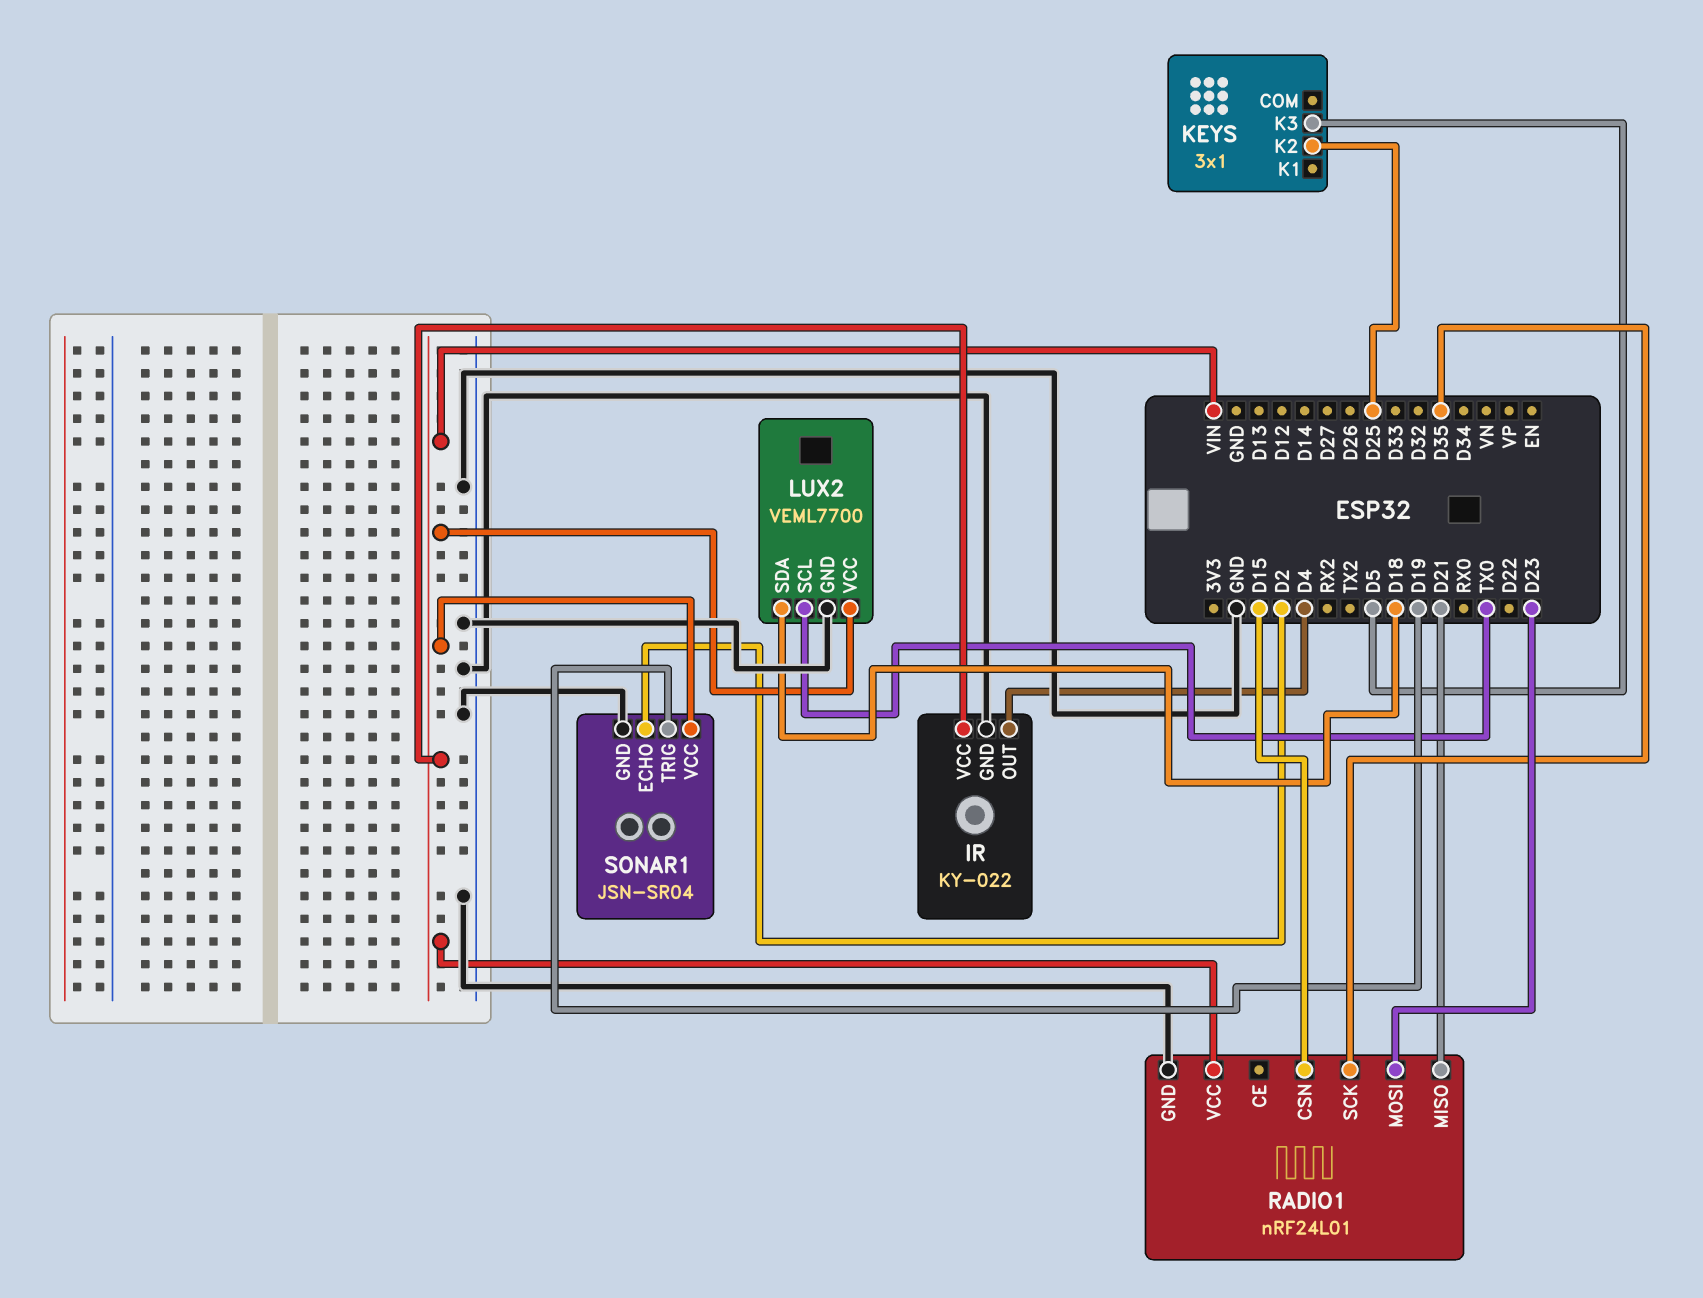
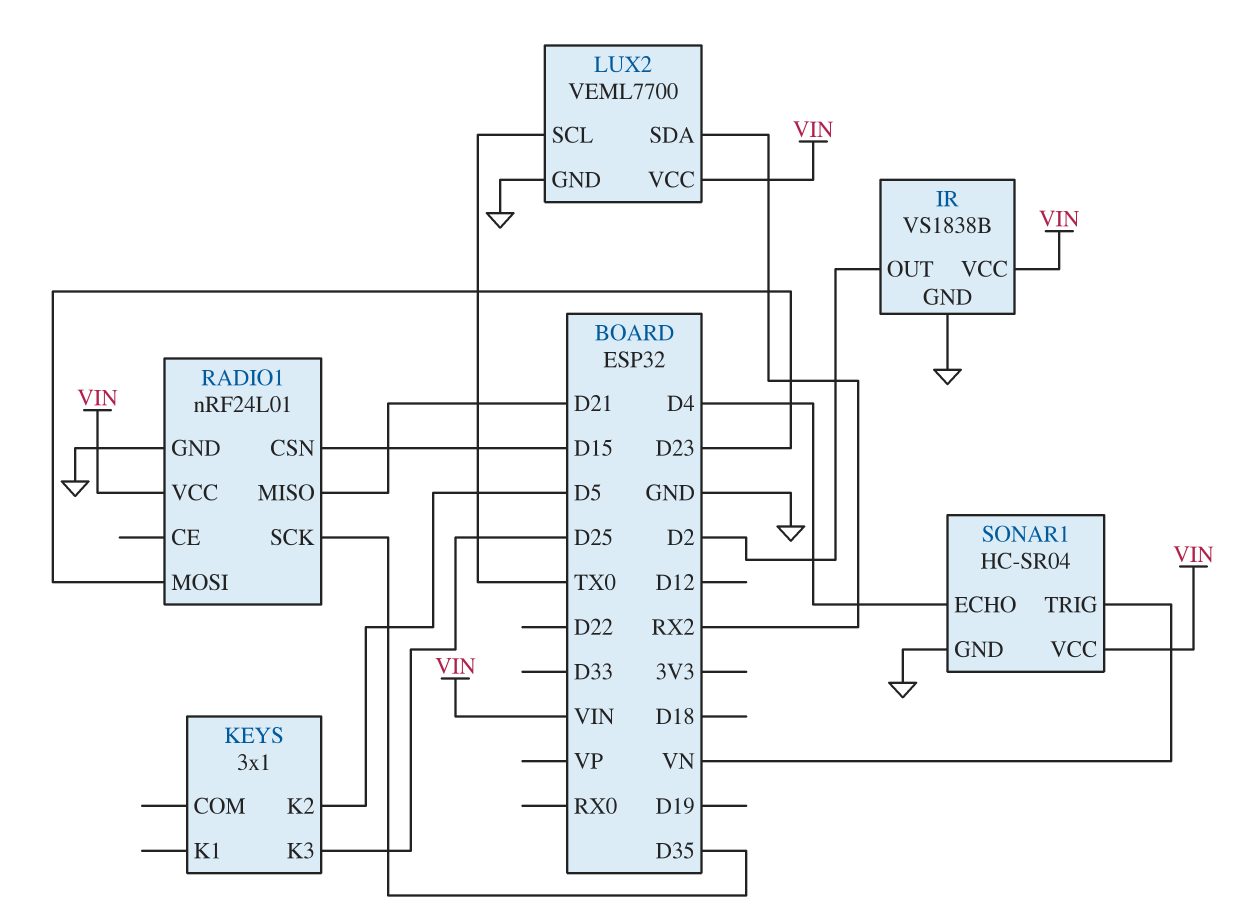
IR: KY-022 -> VS1838B
IR pin OUT: D4 -> D2
KEYS pin K2: D25 -> D5
KEYS pin K3: D5 -> D25
LUX2 pin SDA: D18 -> RX2
SONAR1: JSN-SR04 -> HC-SR04
SONAR1 pin ECHO: D2 -> D4
SONAR1 pin TRIG: D19 -> VN

